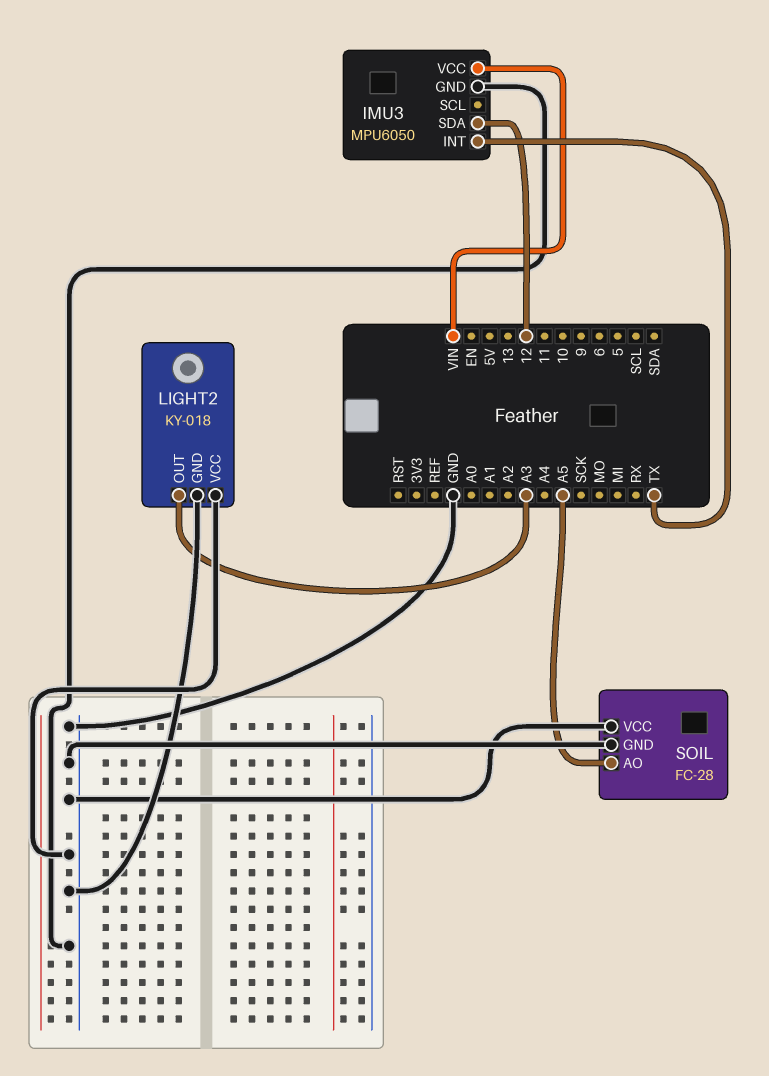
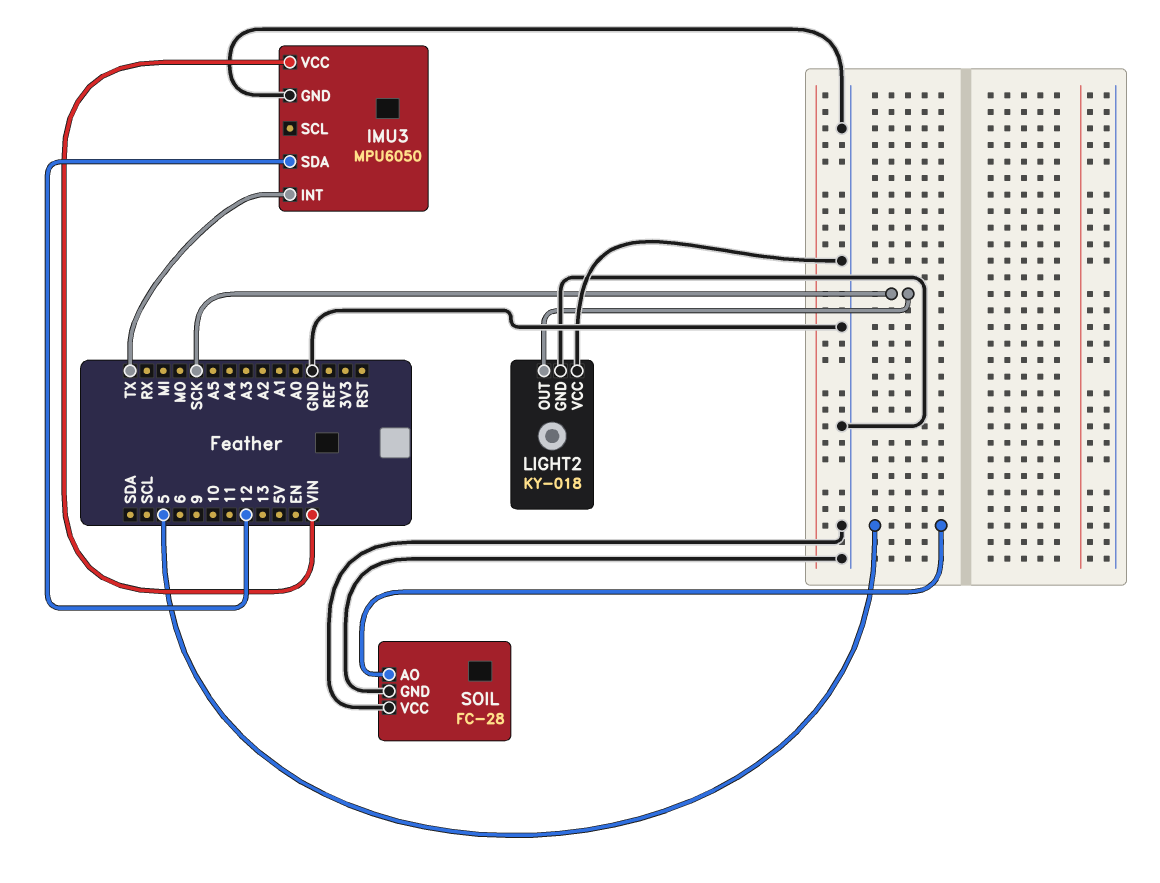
LIGHT2 pin OUT: A3 -> SCK
SOIL pin AO: A5 -> 5

